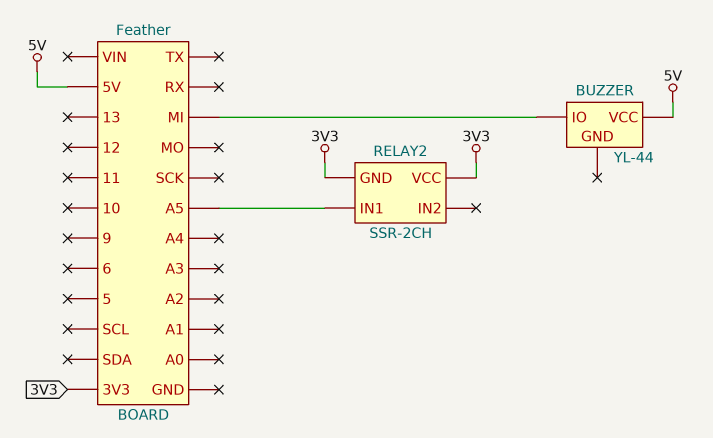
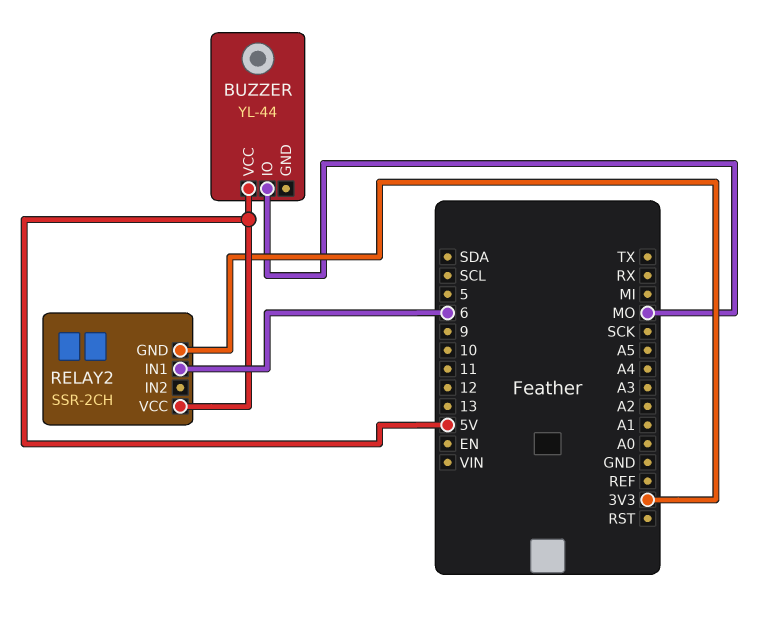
BUZZER pin IO: MI -> MO
RELAY2 pin IN1: A5 -> 6
RELAY2 pin VCC: 3V3 -> 5V

